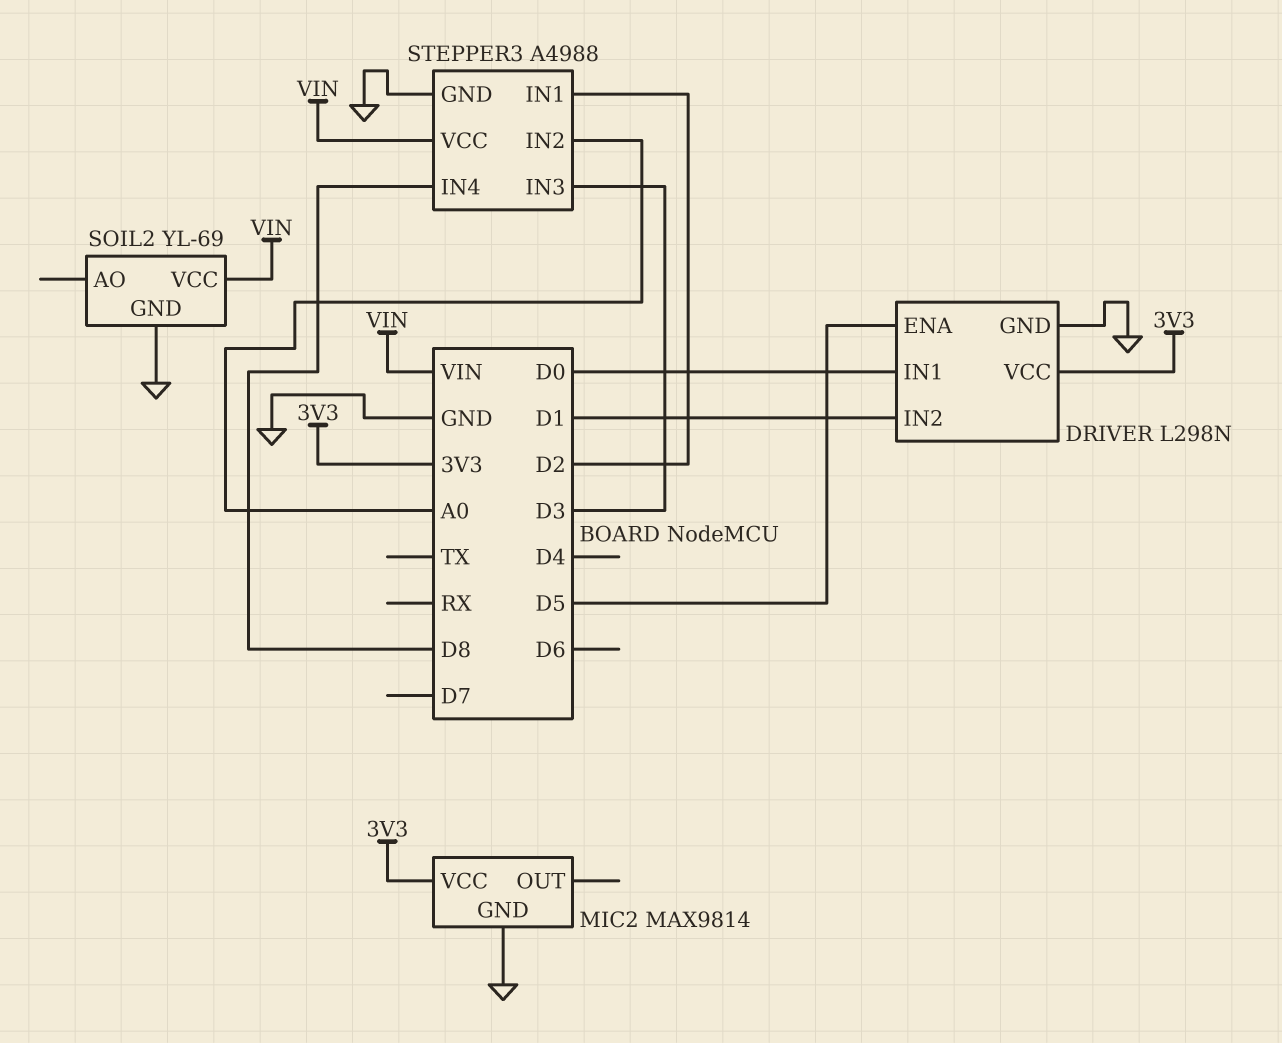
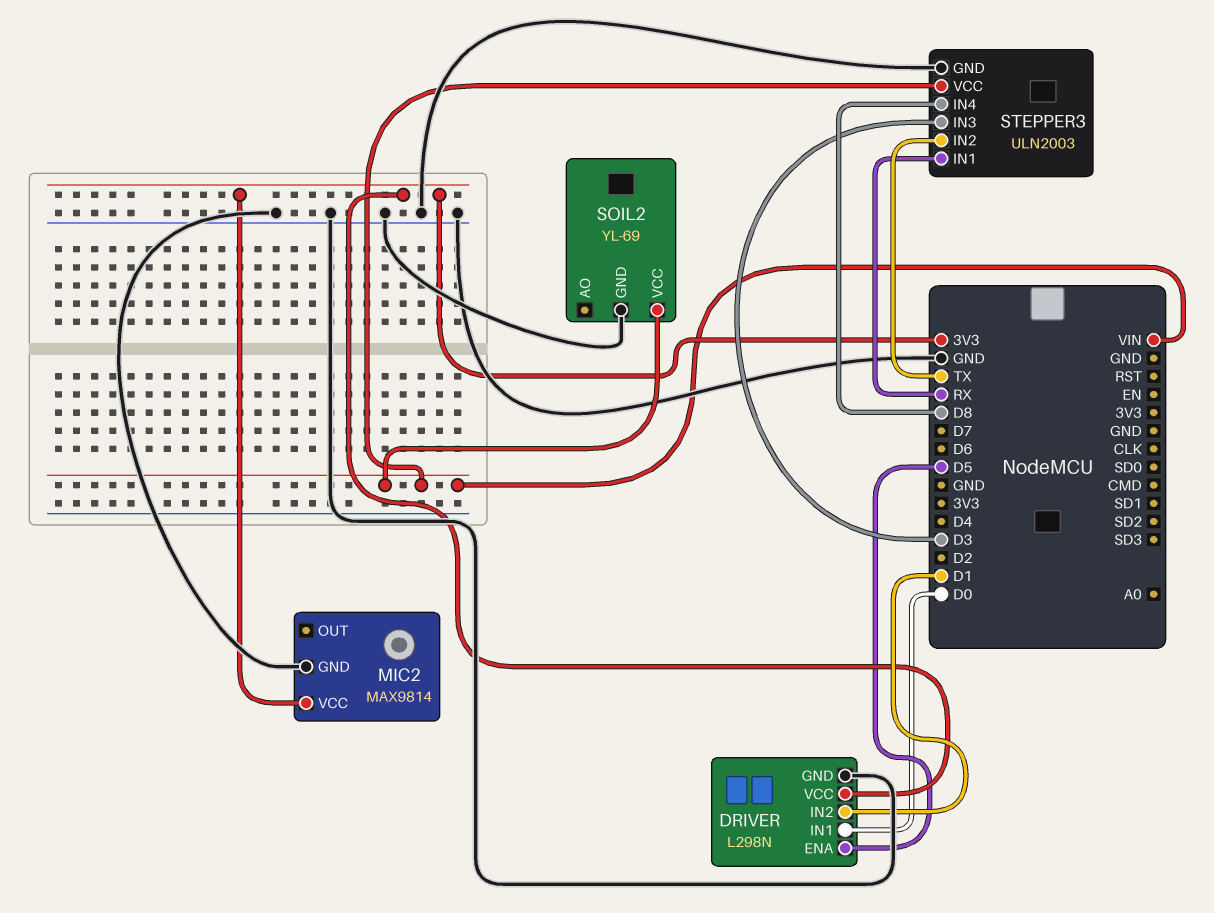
STEPPER3: A4988 -> ULN2003
STEPPER3 pin IN1: D2 -> RX
STEPPER3 pin IN2: A0 -> TX

